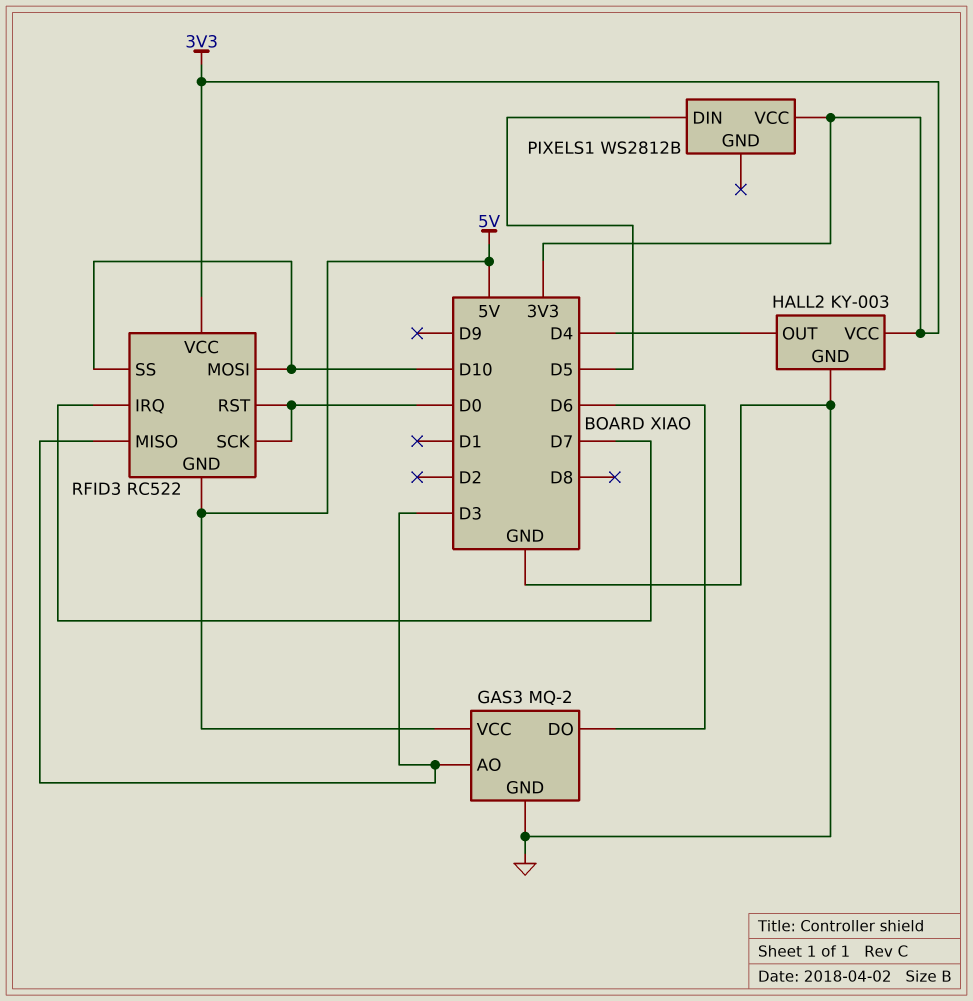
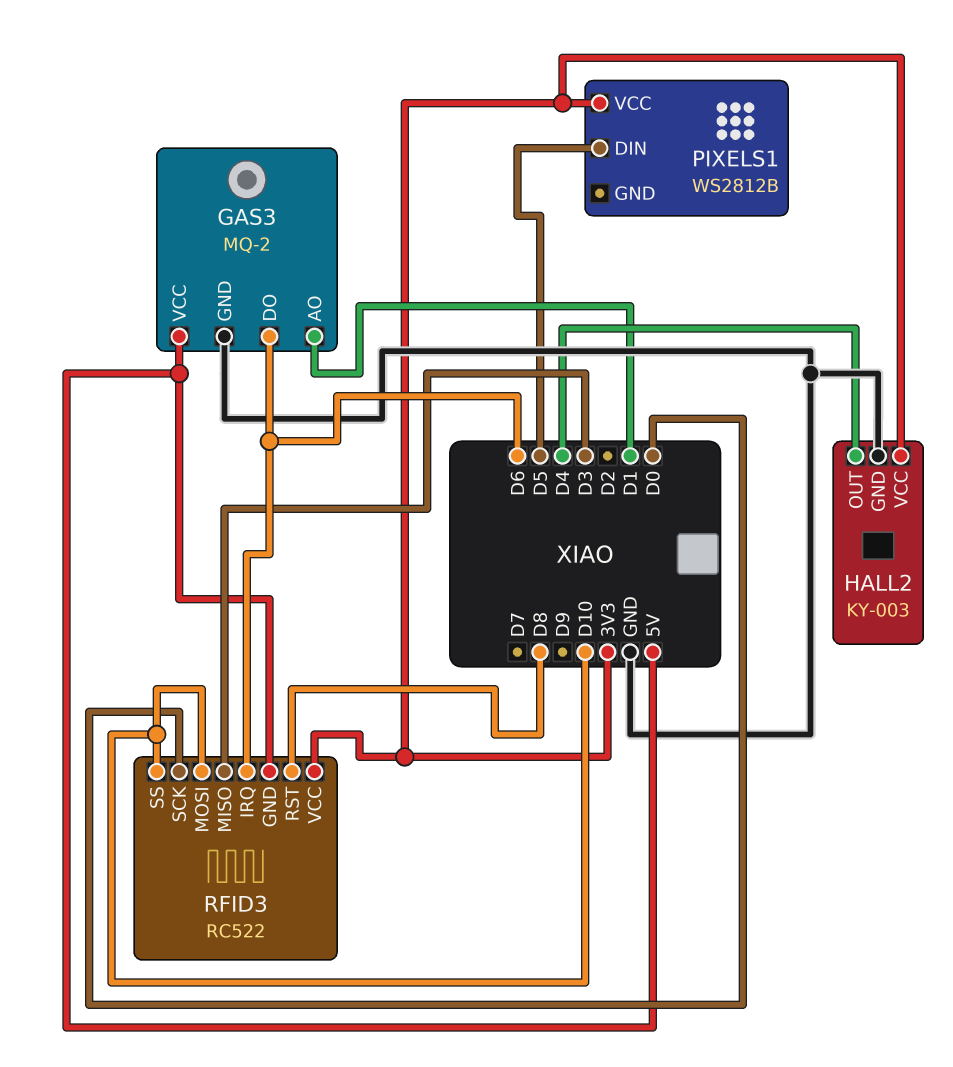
GAS3 pin AO: D3 -> D1
RFID3 pin IRQ: D7 -> D6
RFID3 pin RST: D0 -> D8

